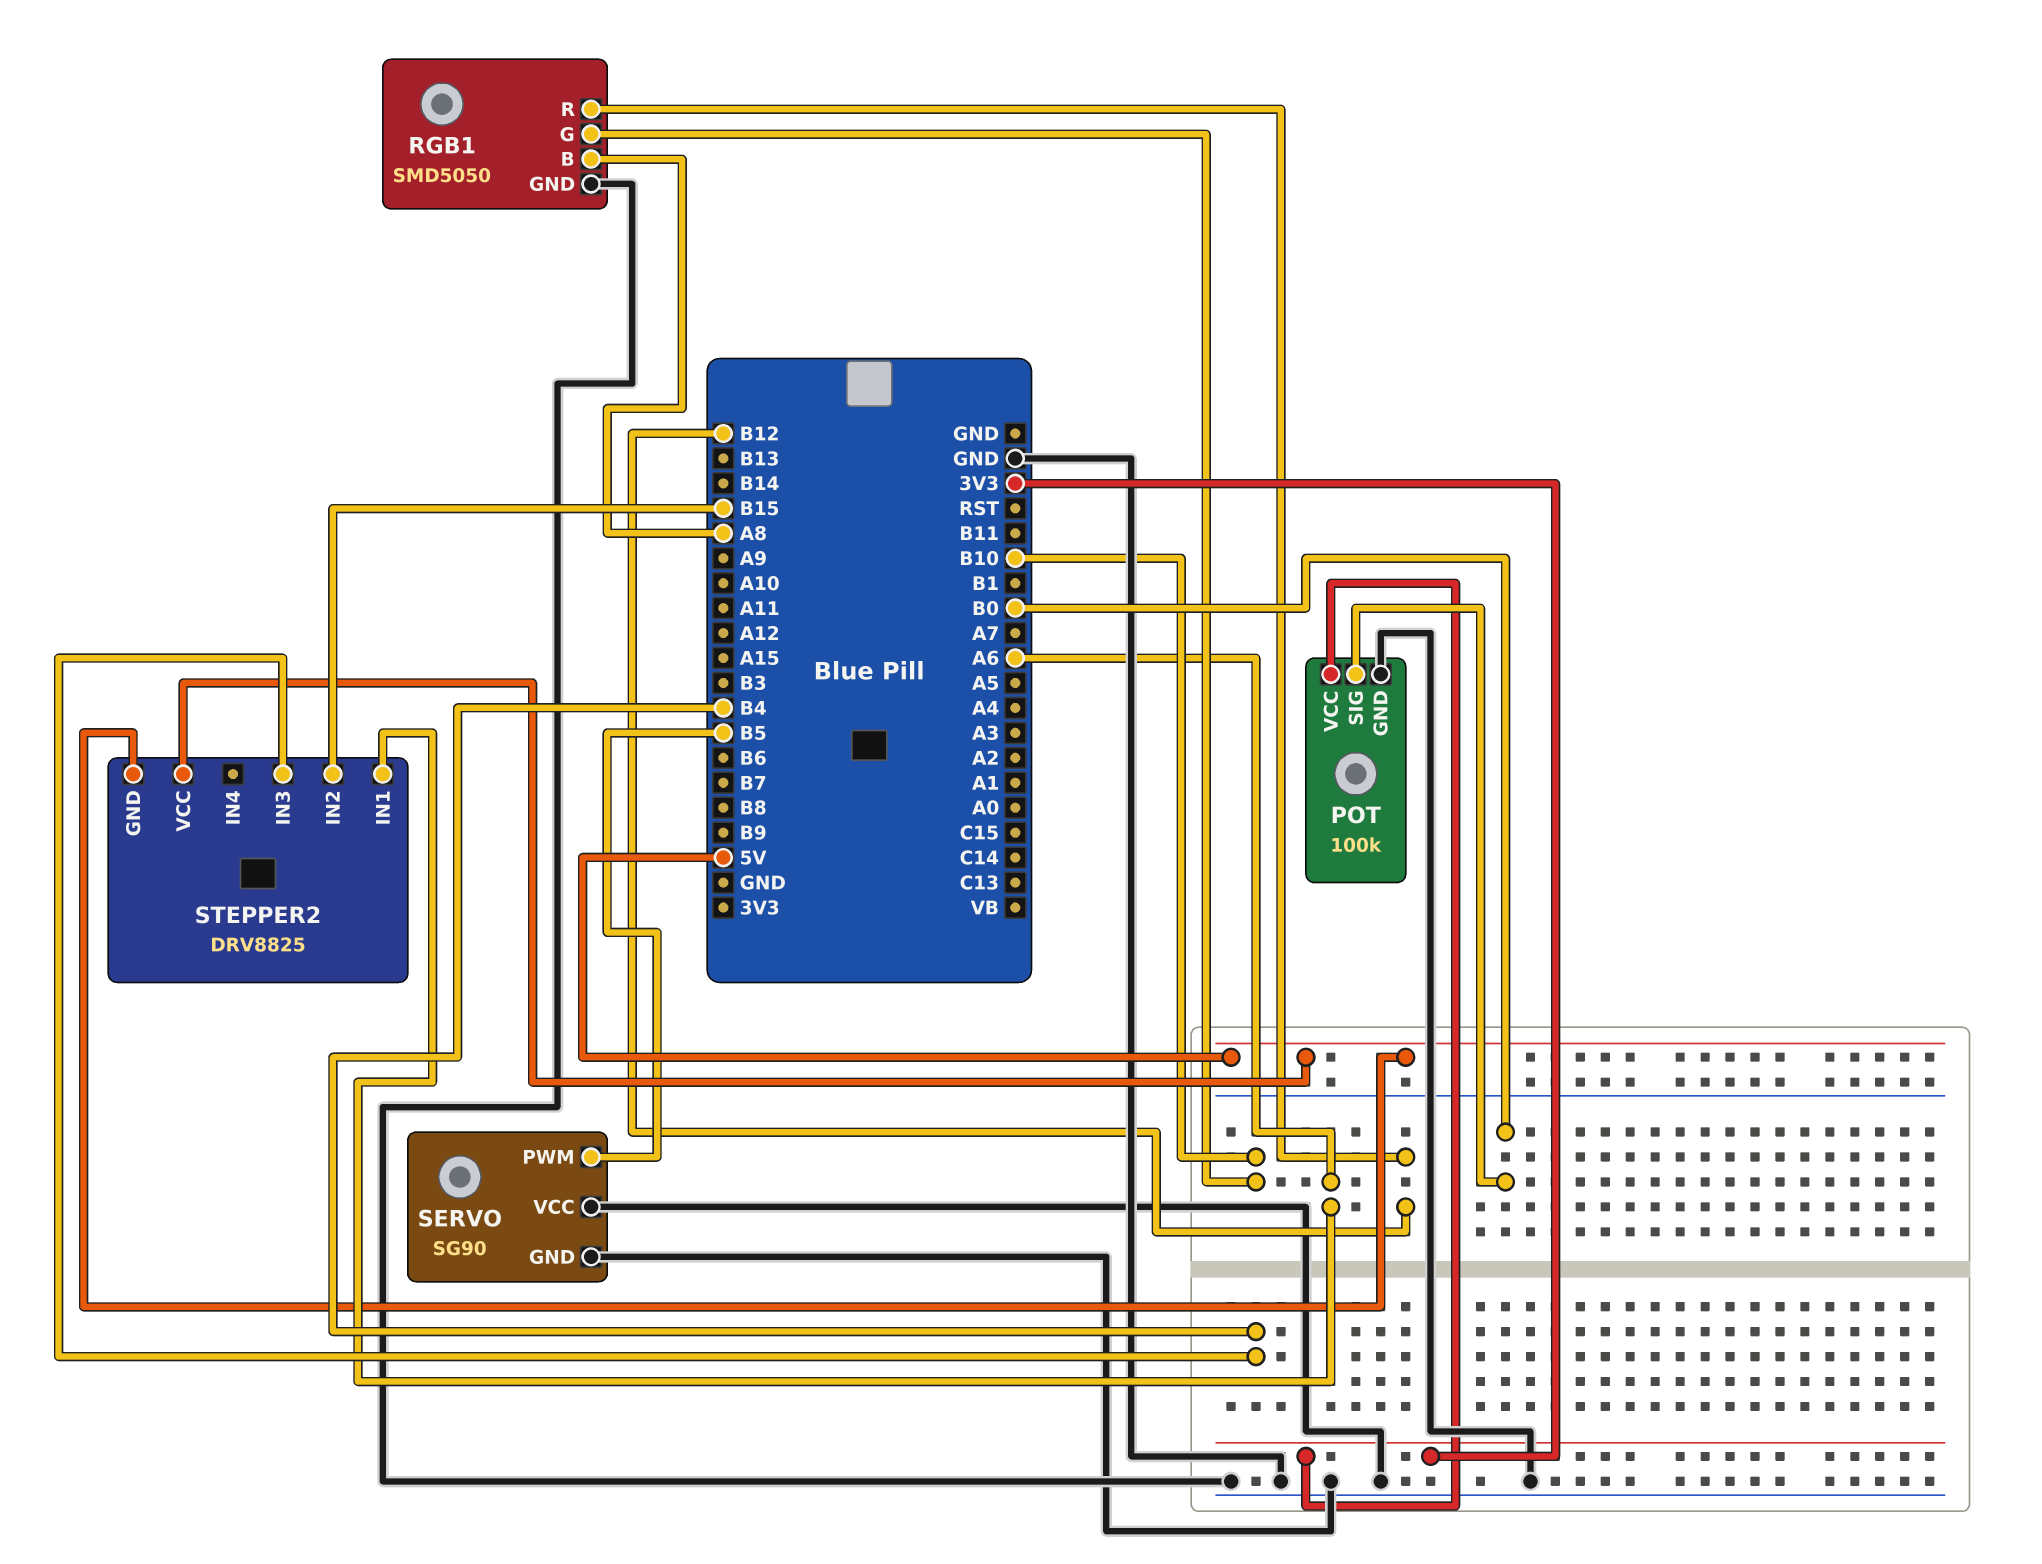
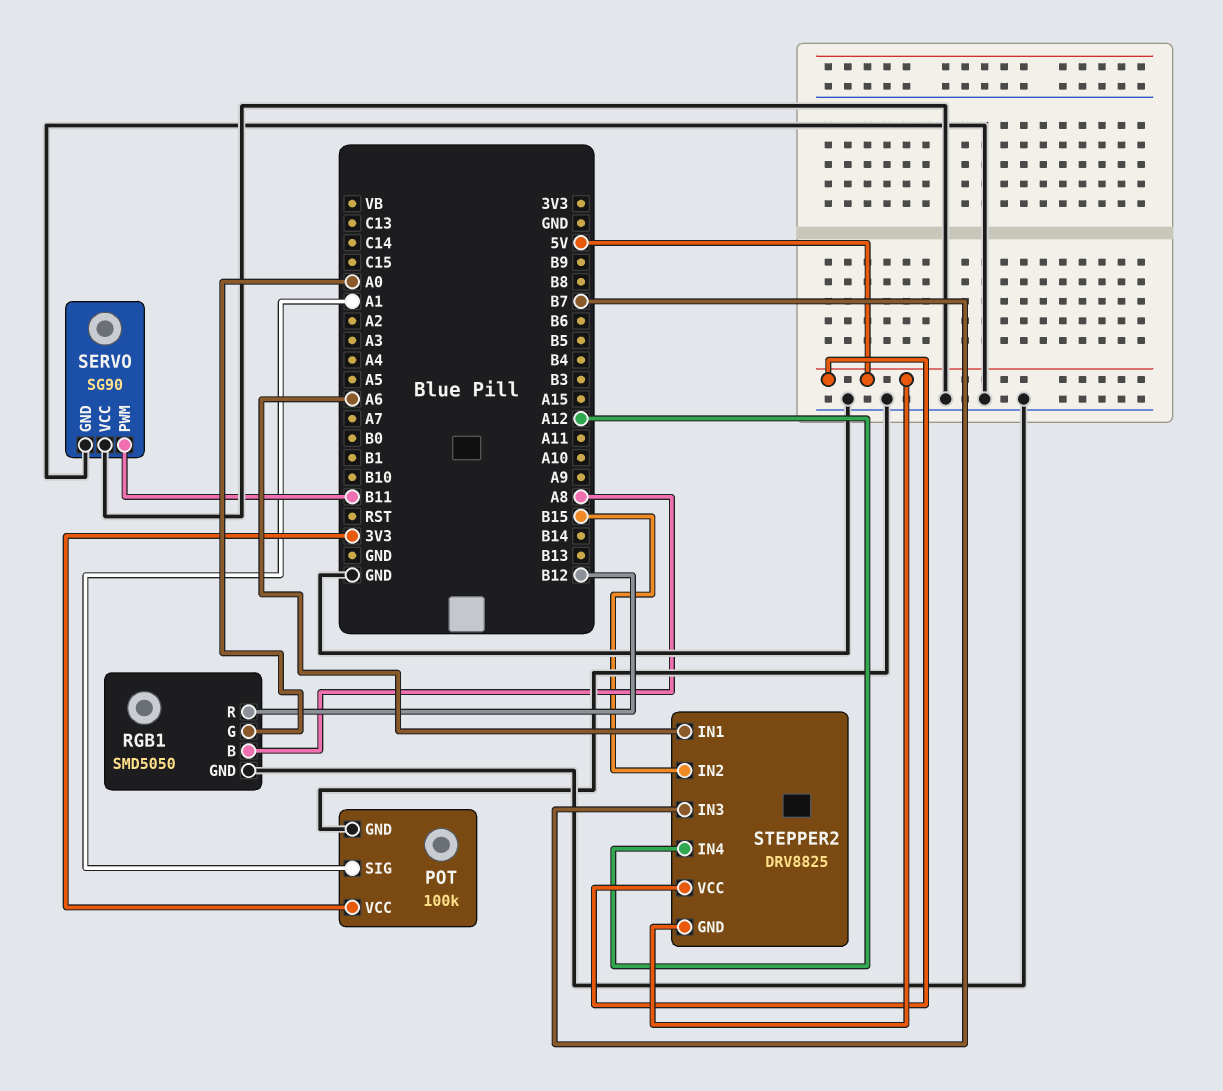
POT pin SIG: B0 -> A1
RGB1 pin G: B10 -> A0
SERVO pin PWM: B5 -> B11
STEPPER2 pin IN3: B4 -> B7
STEPPER2 pin IN4: none -> A12

